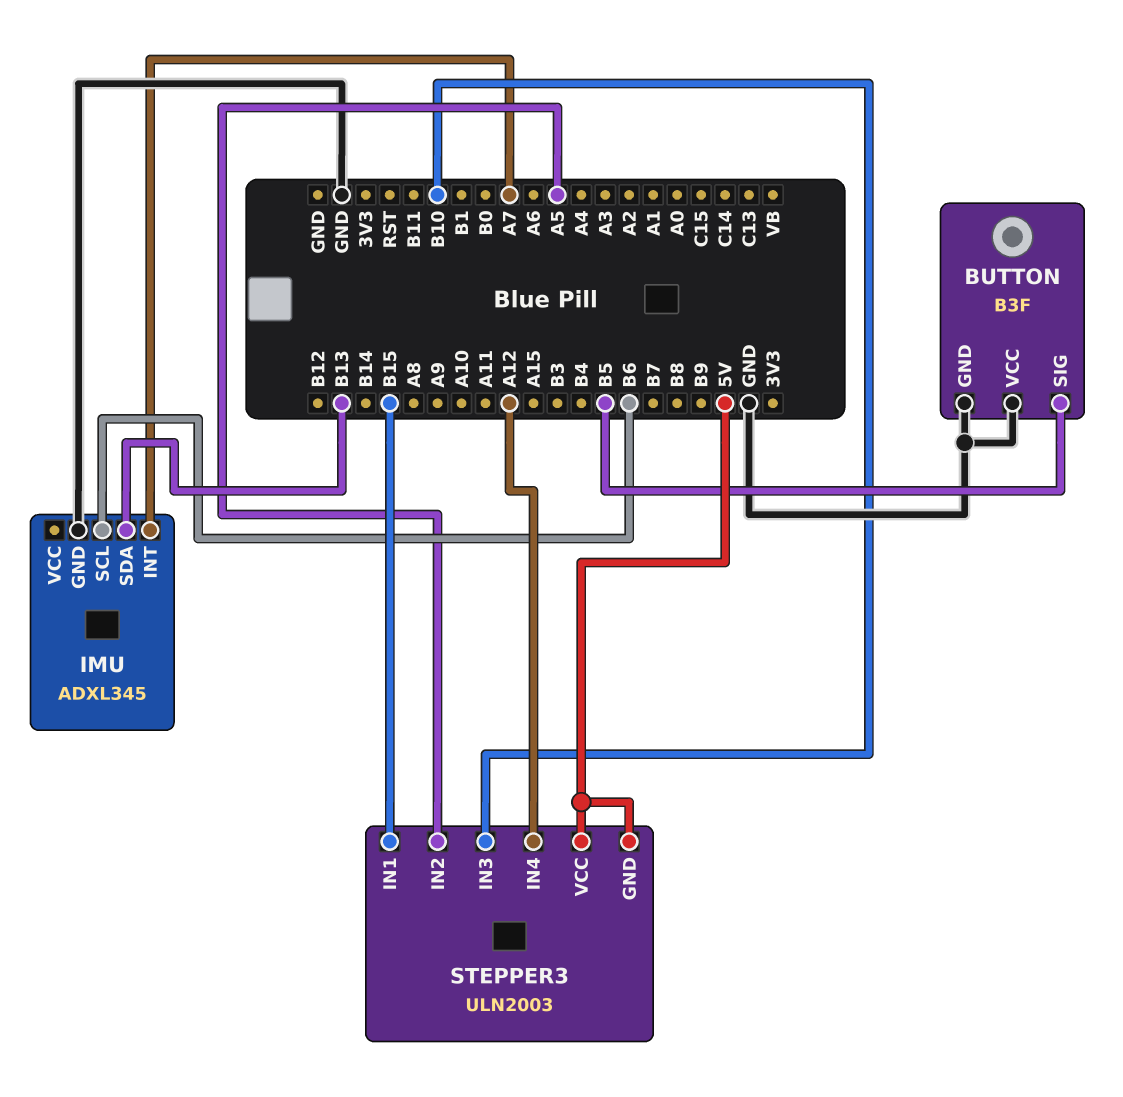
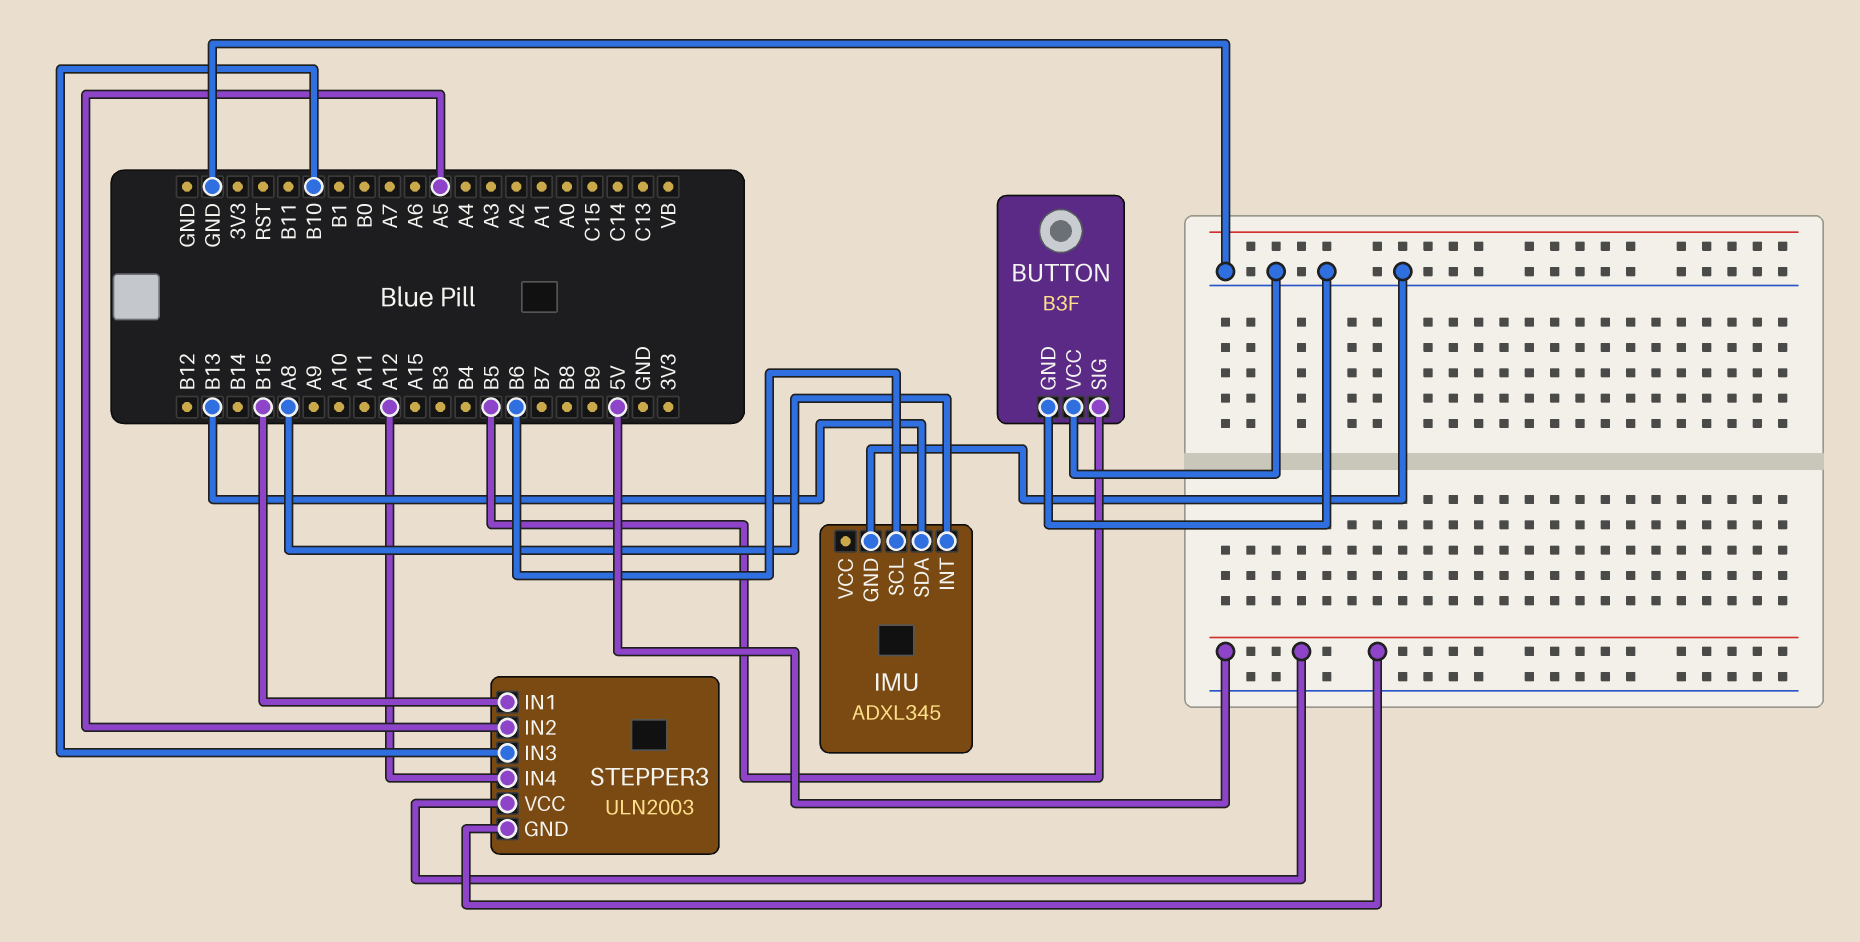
IMU pin INT: A7 -> A8

